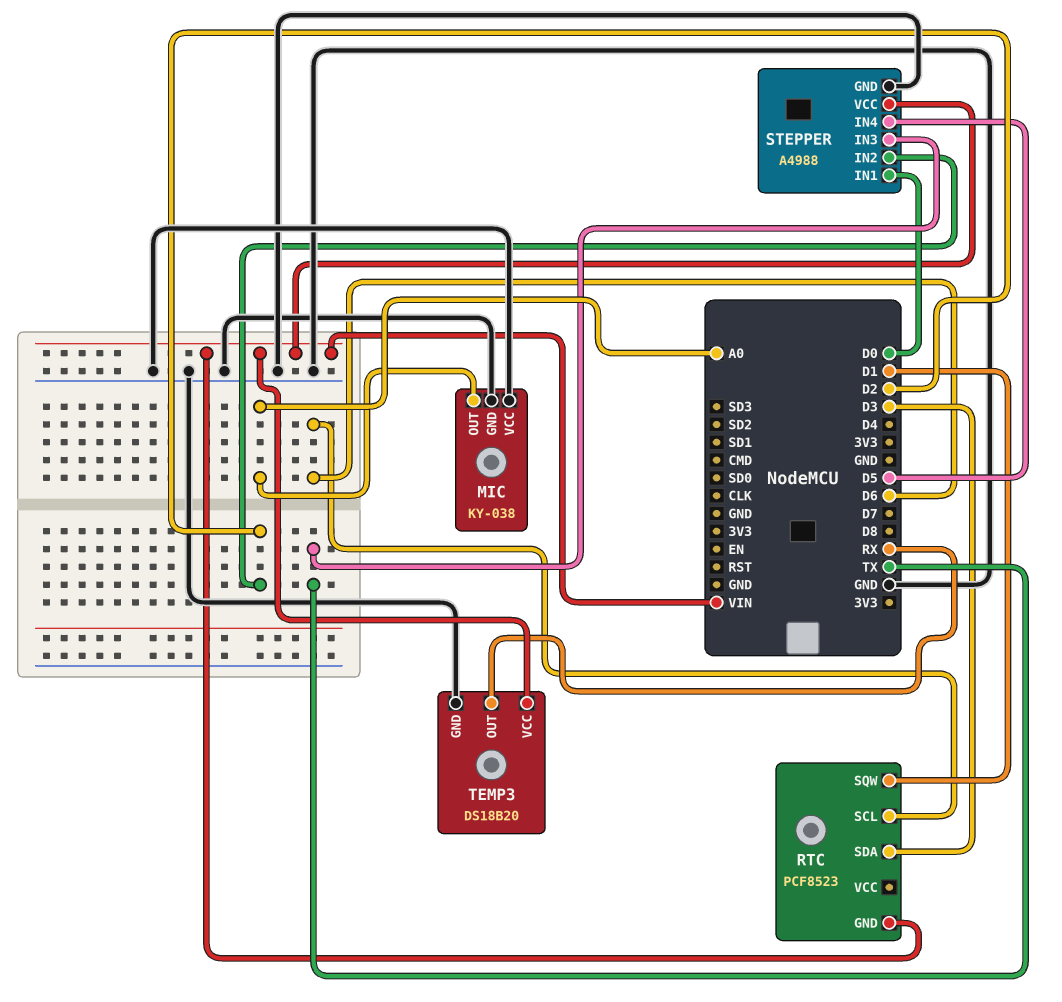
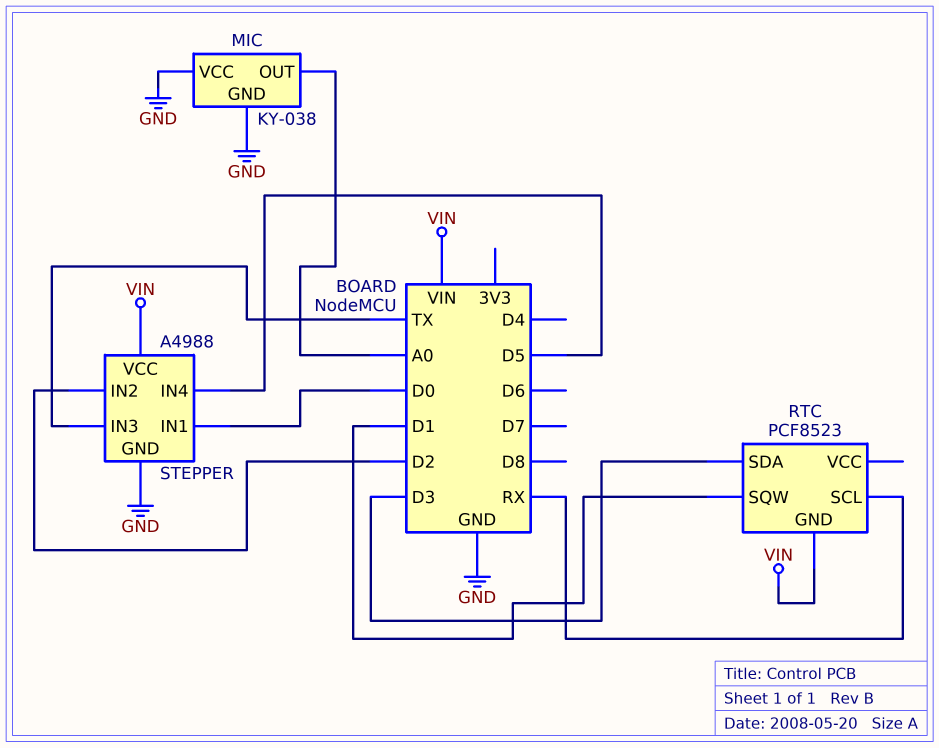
RTC pin SCL: D6 -> RX
TEMP3: DS18B20 -> none
TEMP3 pin GND: GND -> none
TEMP3 pin OUT: RX -> none
TEMP3 pin VCC: VIN -> none

